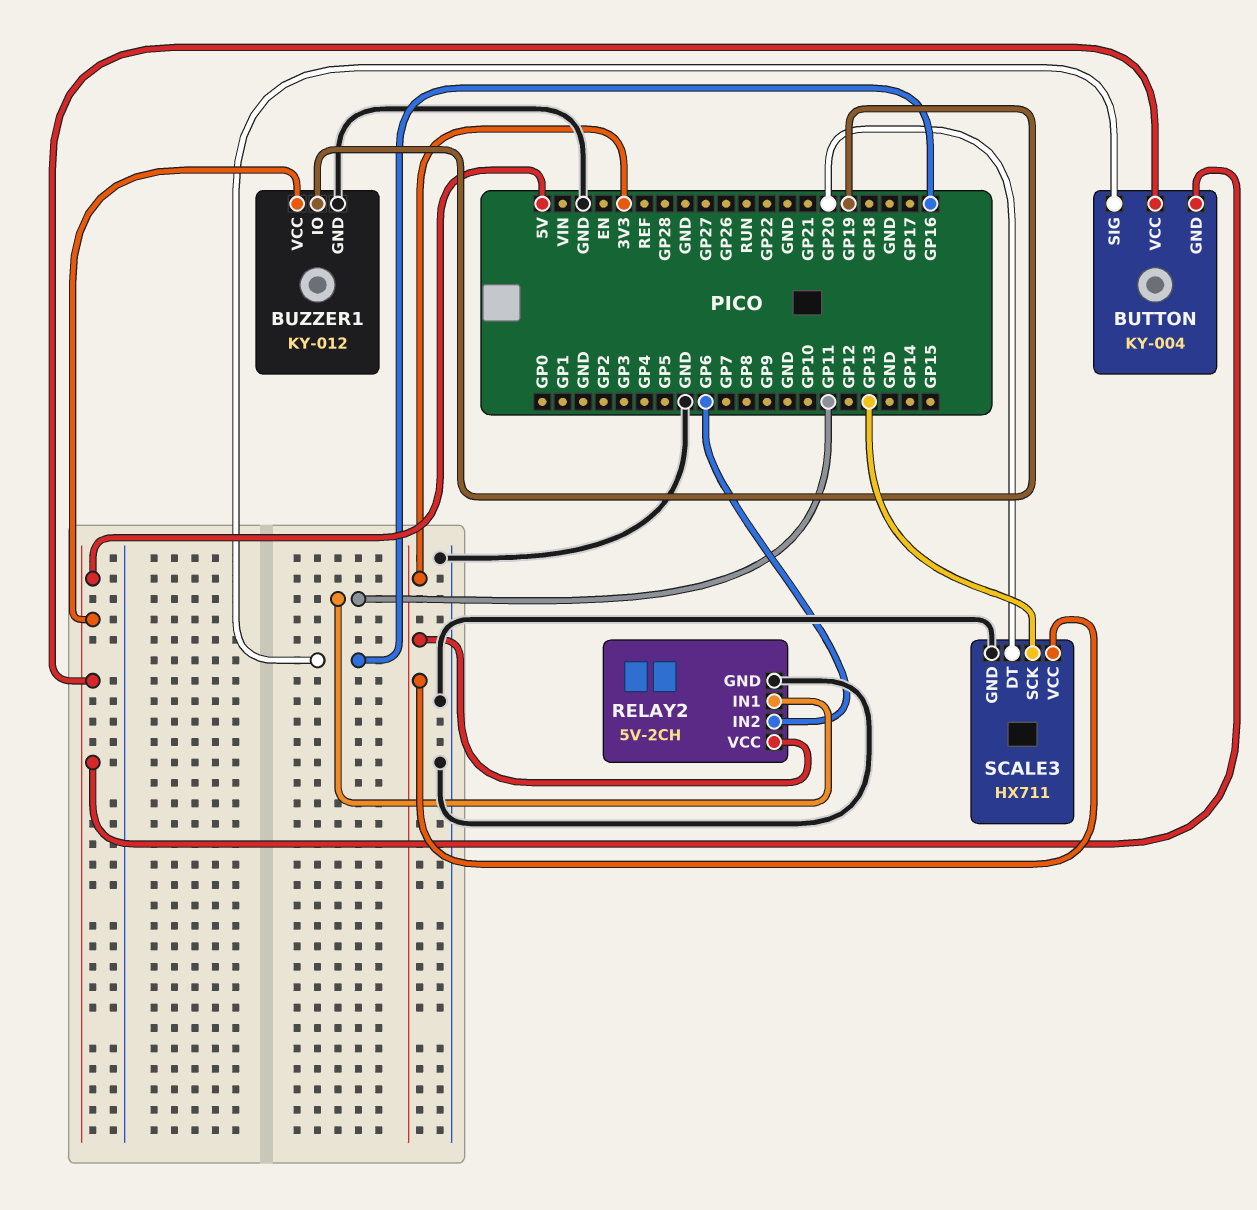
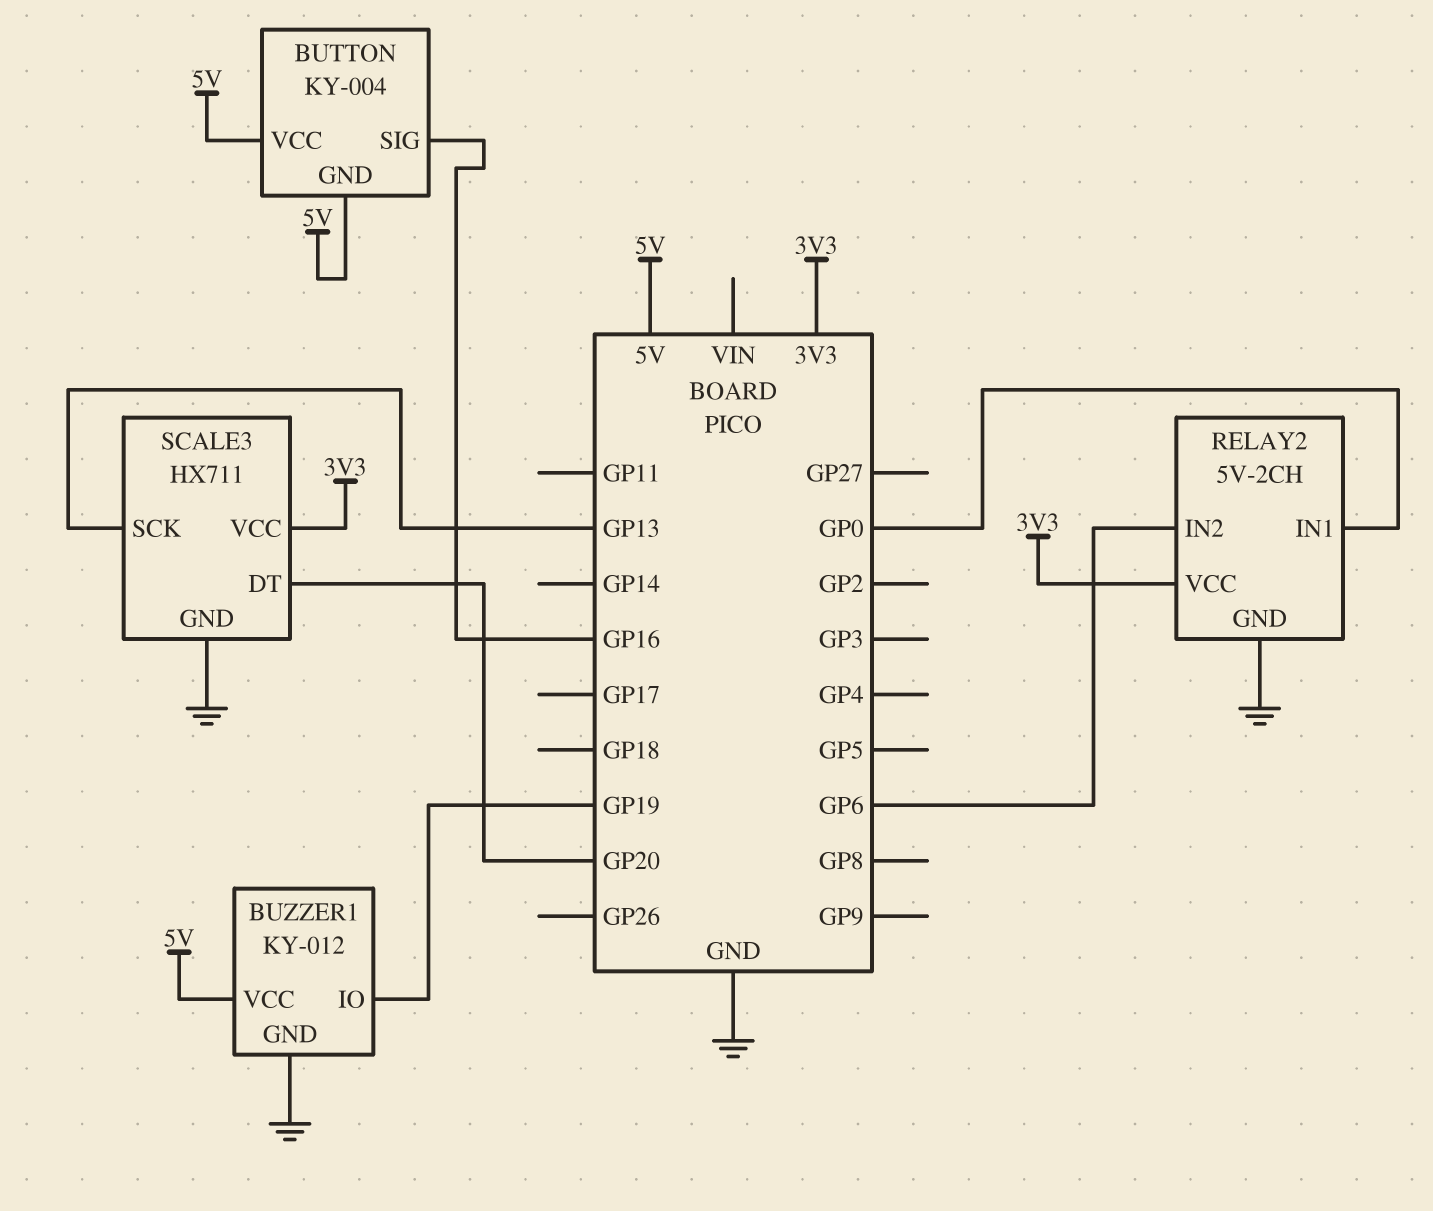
RELAY2 pin IN1: GP11 -> GP0

